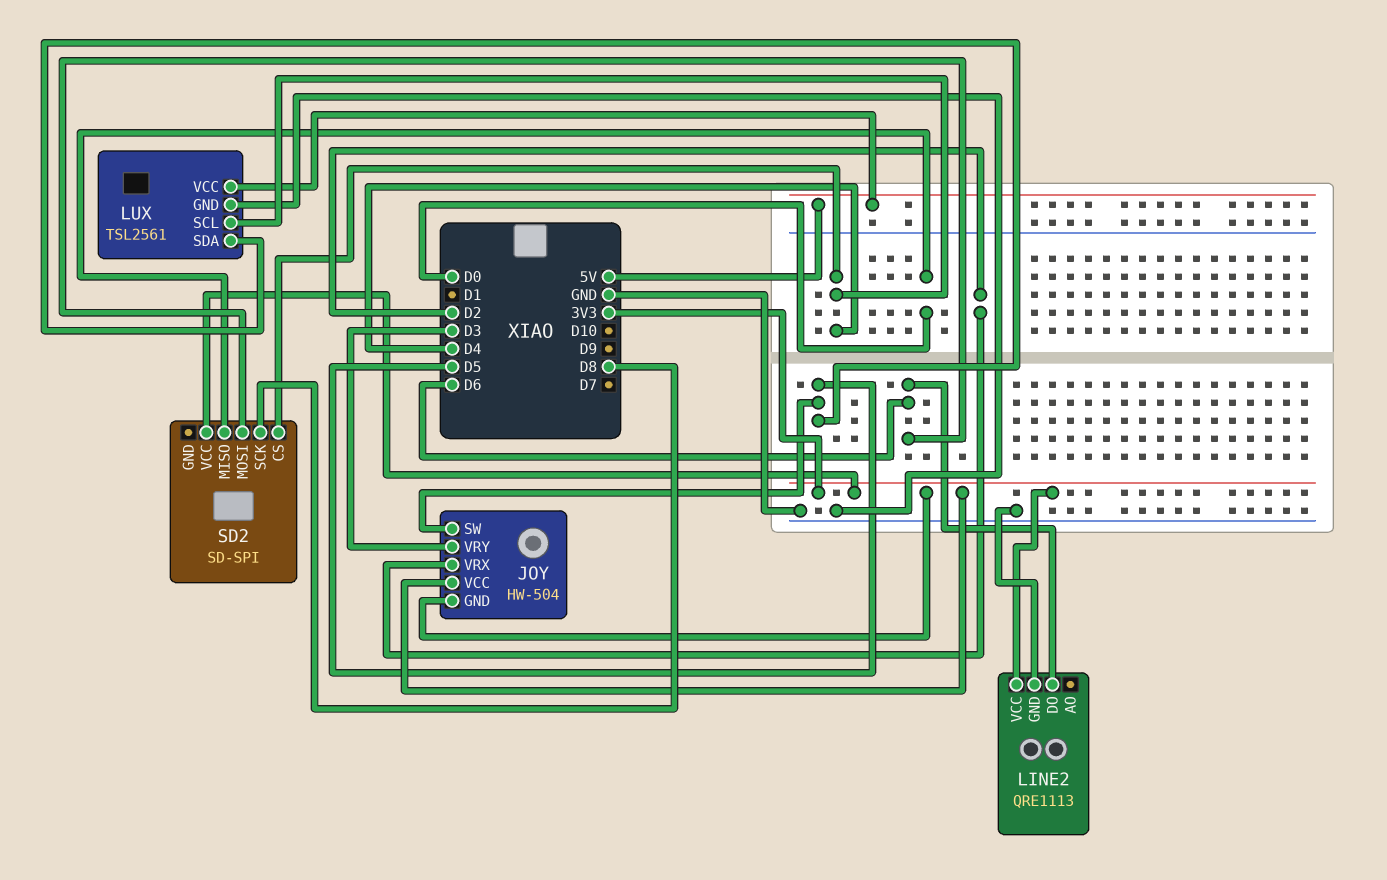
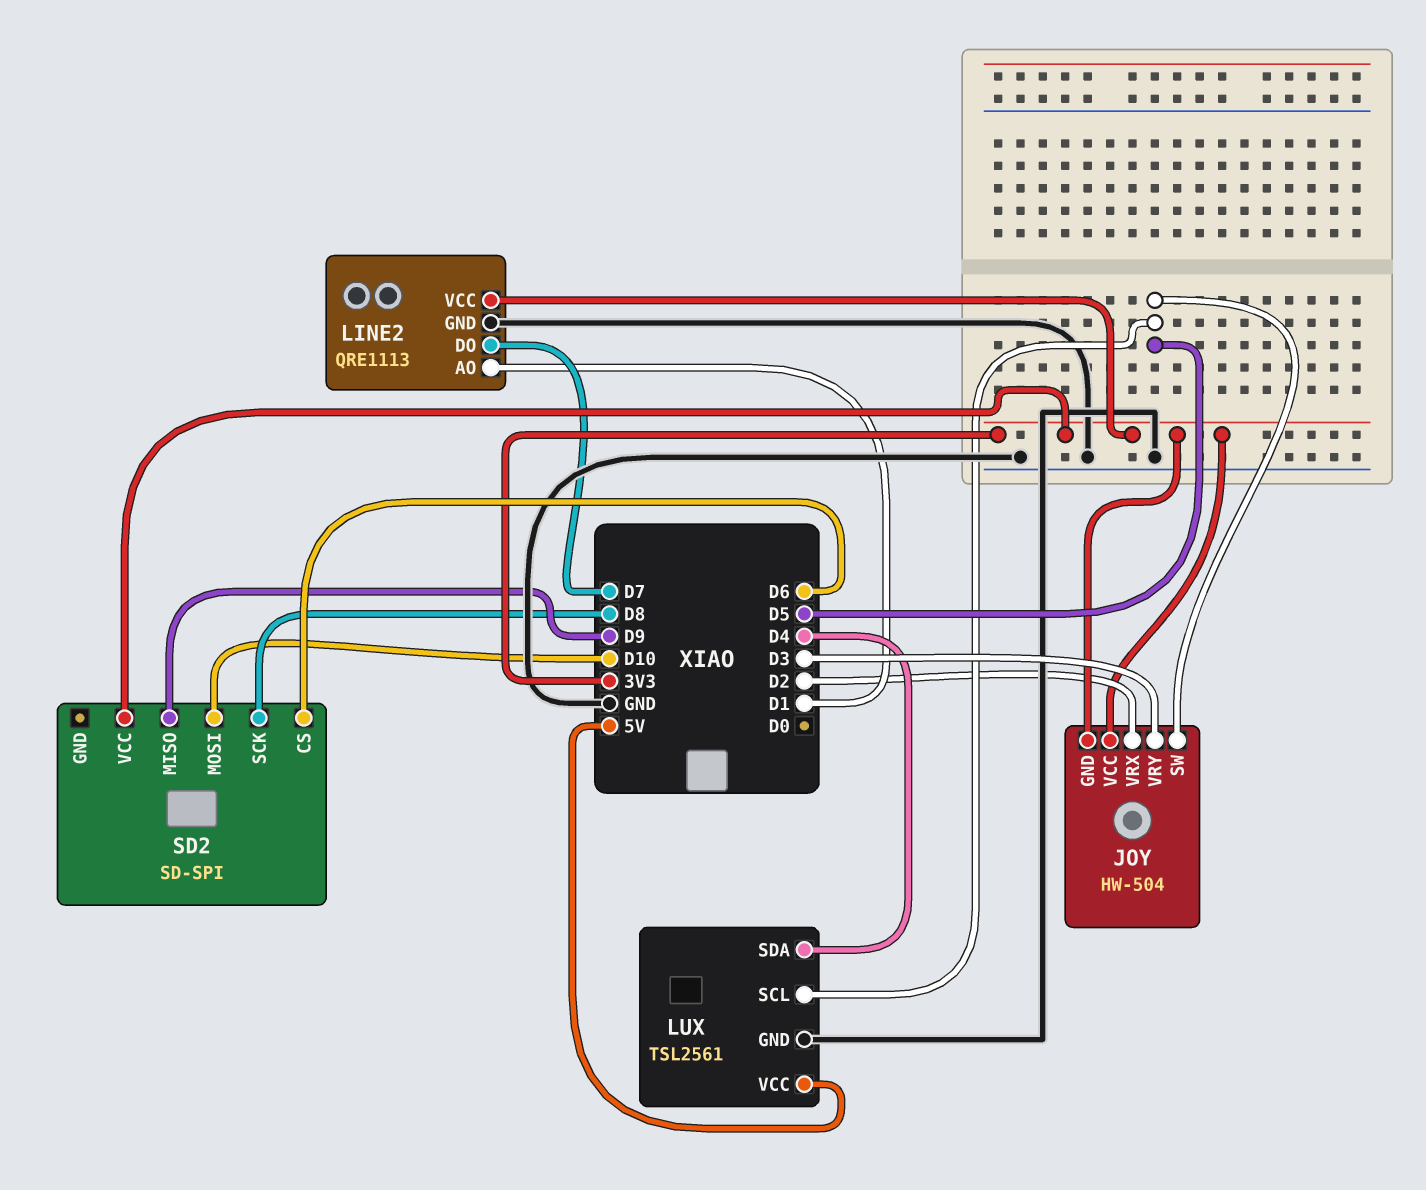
LINE2 pin AO: none -> D1
LINE2 pin DO: D6 -> D7
LUX pin SCL: D4 -> D5
LUX pin SDA: D5 -> D4
SD2 pin CS: D4 -> D6
SD2 pin MISO: D0 -> D9
SD2 pin MOSI: D6 -> D10

